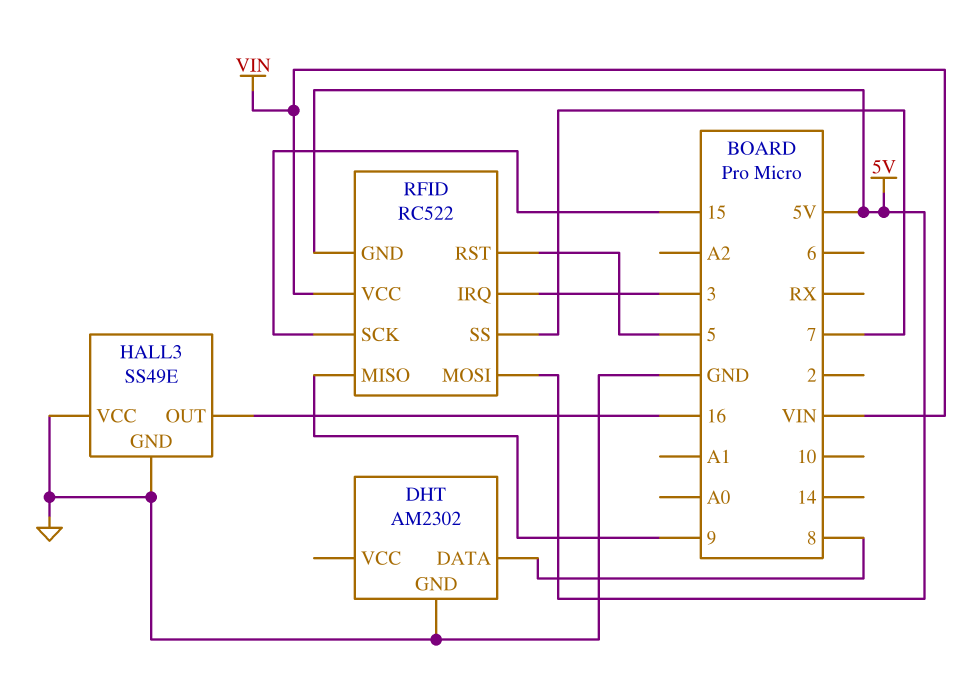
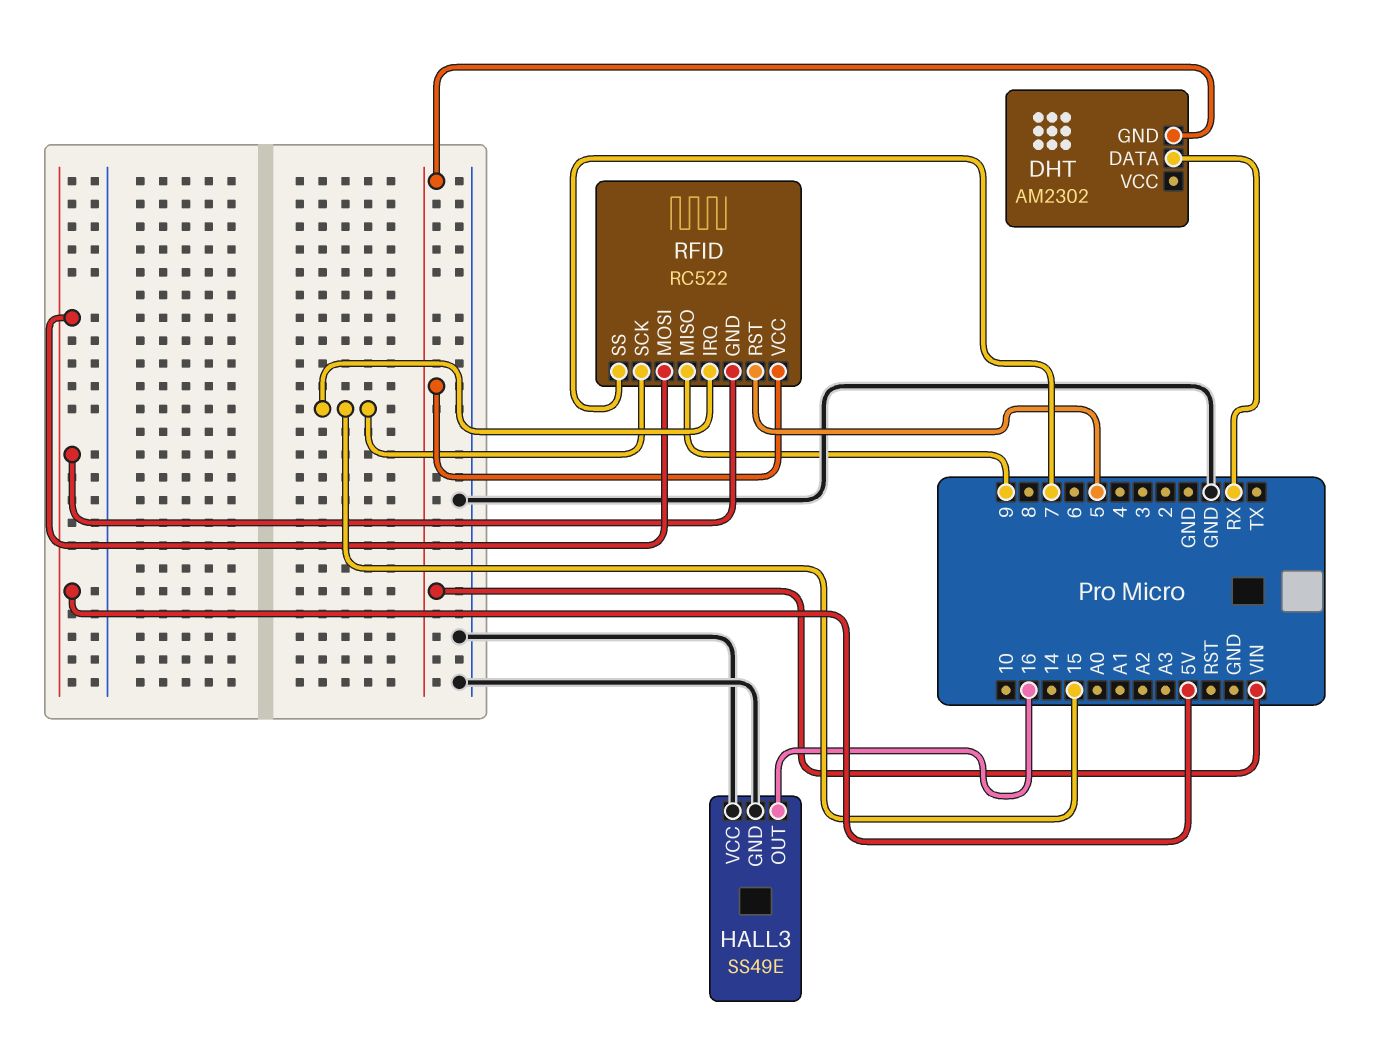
DHT pin DATA: 8 -> RX
DHT pin GND: GND -> VIN
RFID pin IRQ: 3 -> 15

